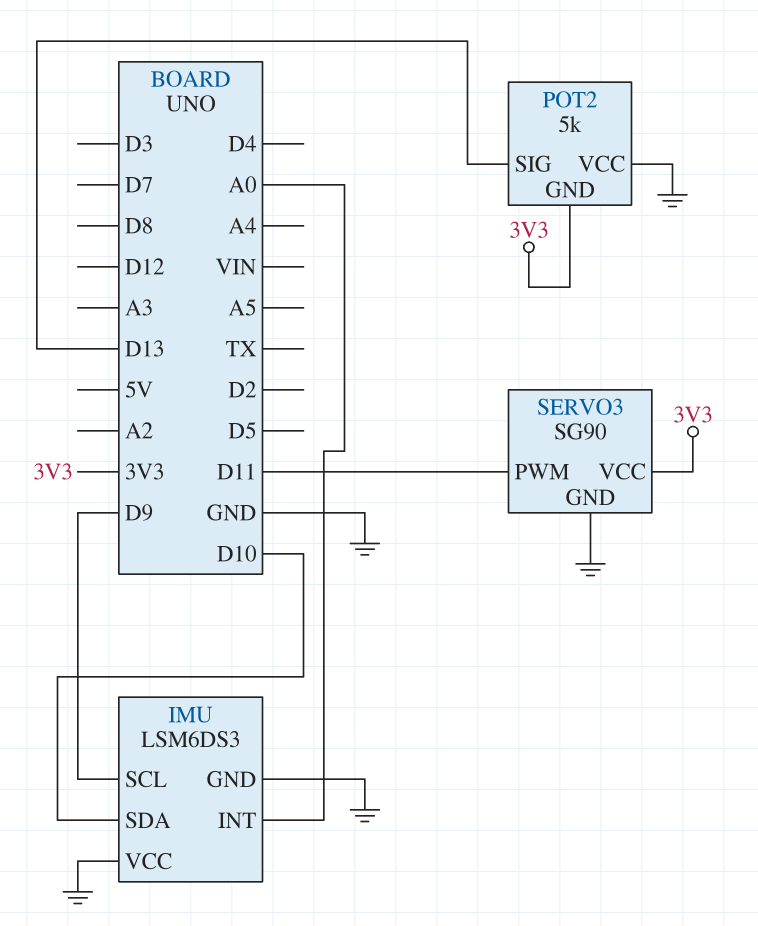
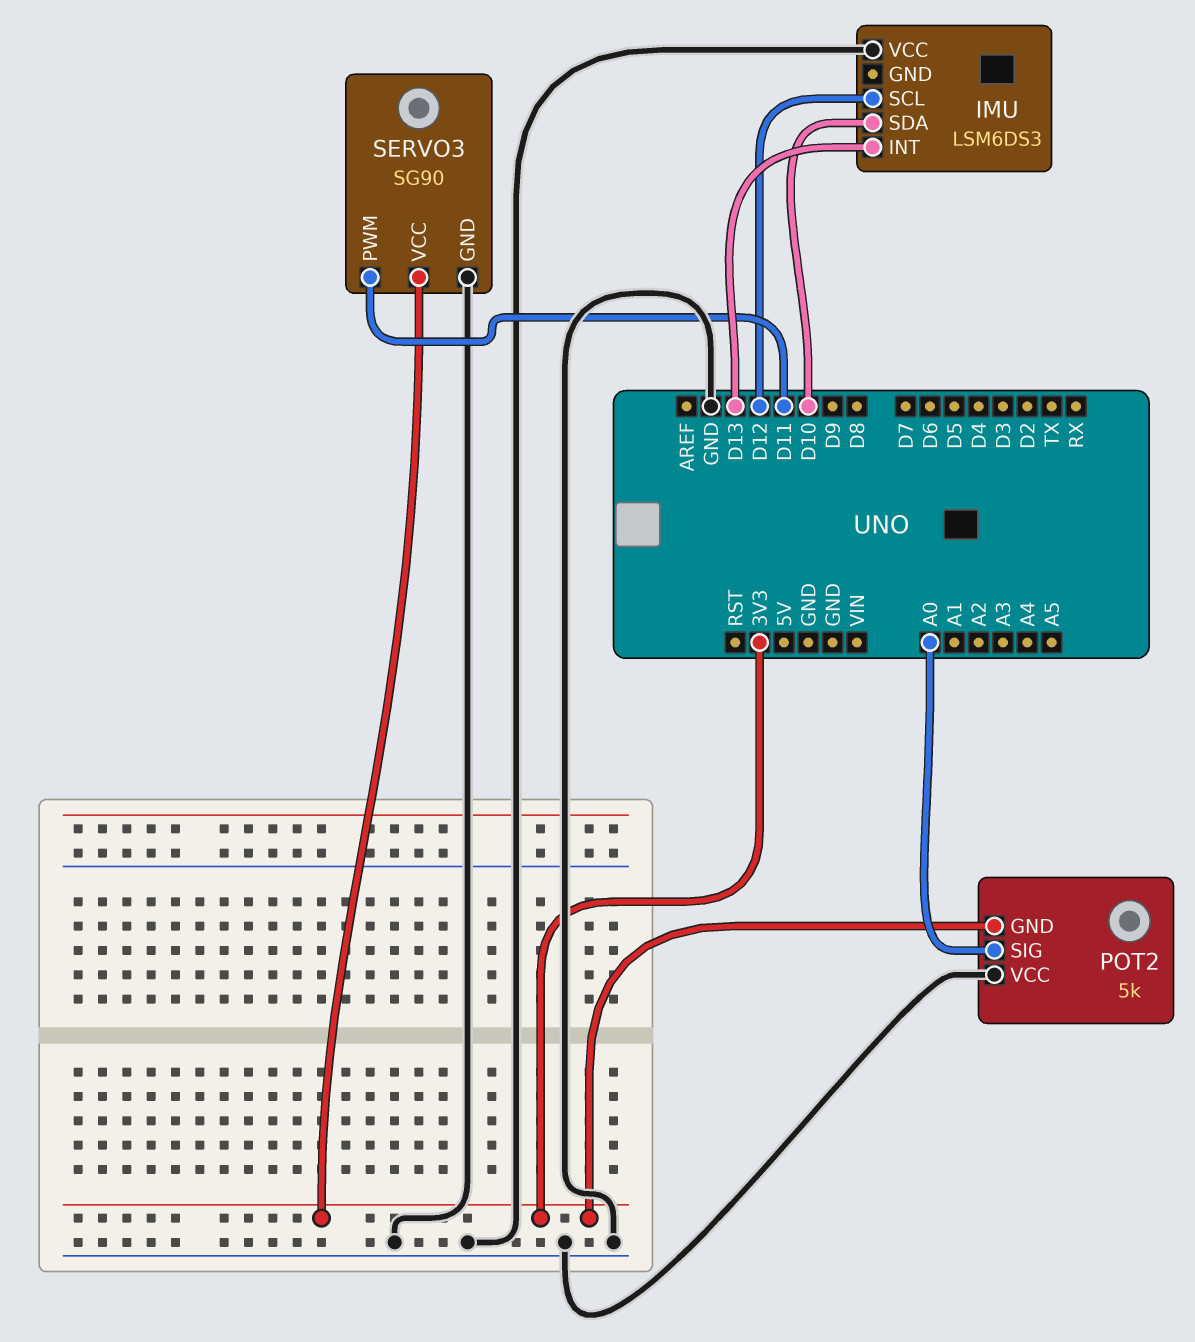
IMU pin GND: GND -> none
IMU pin INT: A0 -> D13
IMU pin SCL: D9 -> D12
POT2 pin SIG: D13 -> A0

